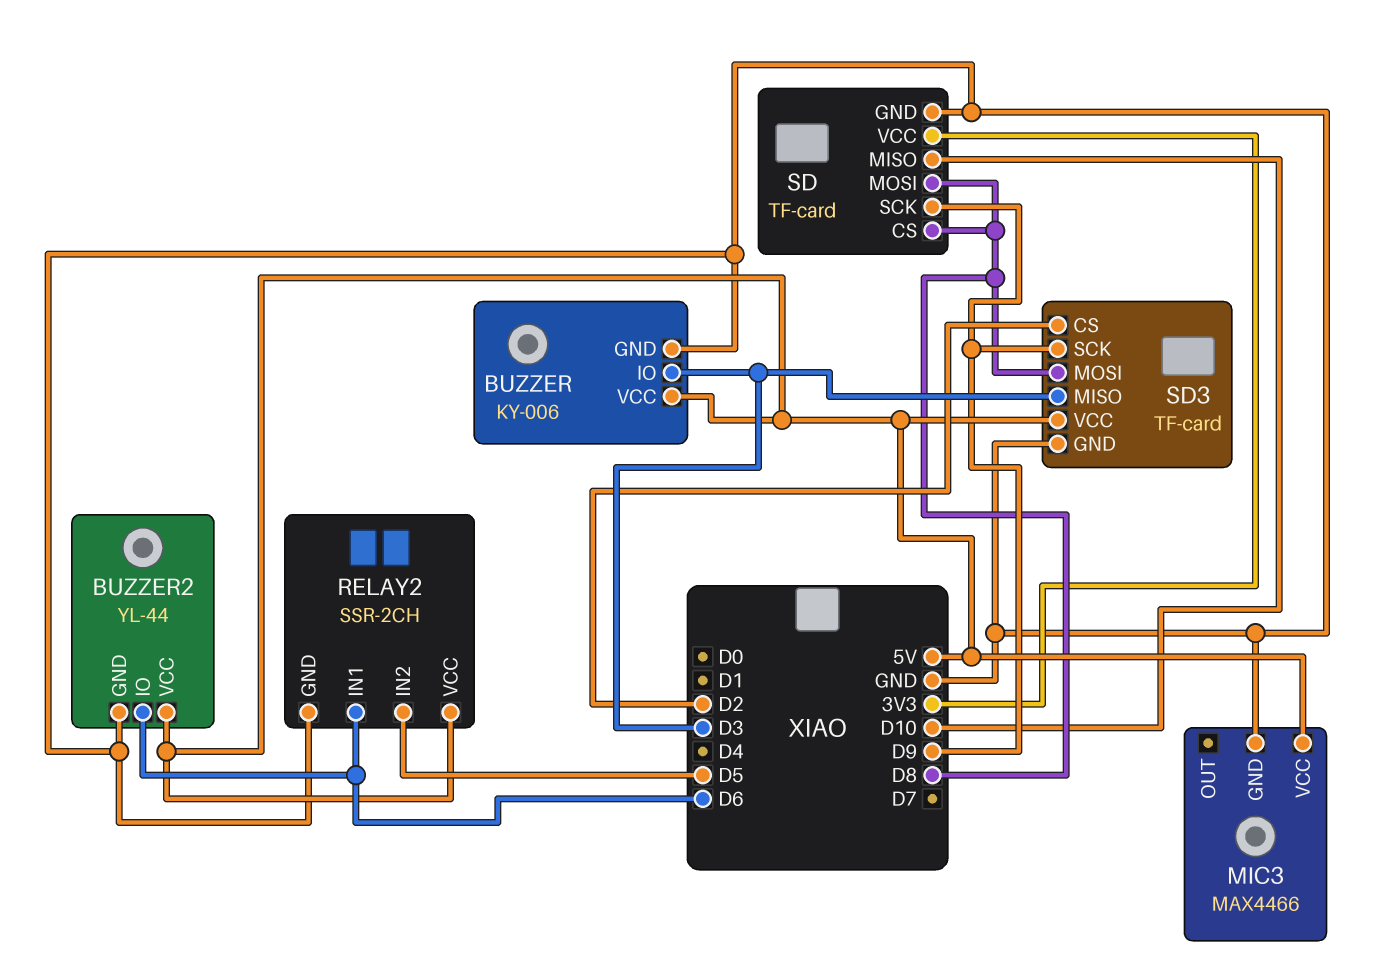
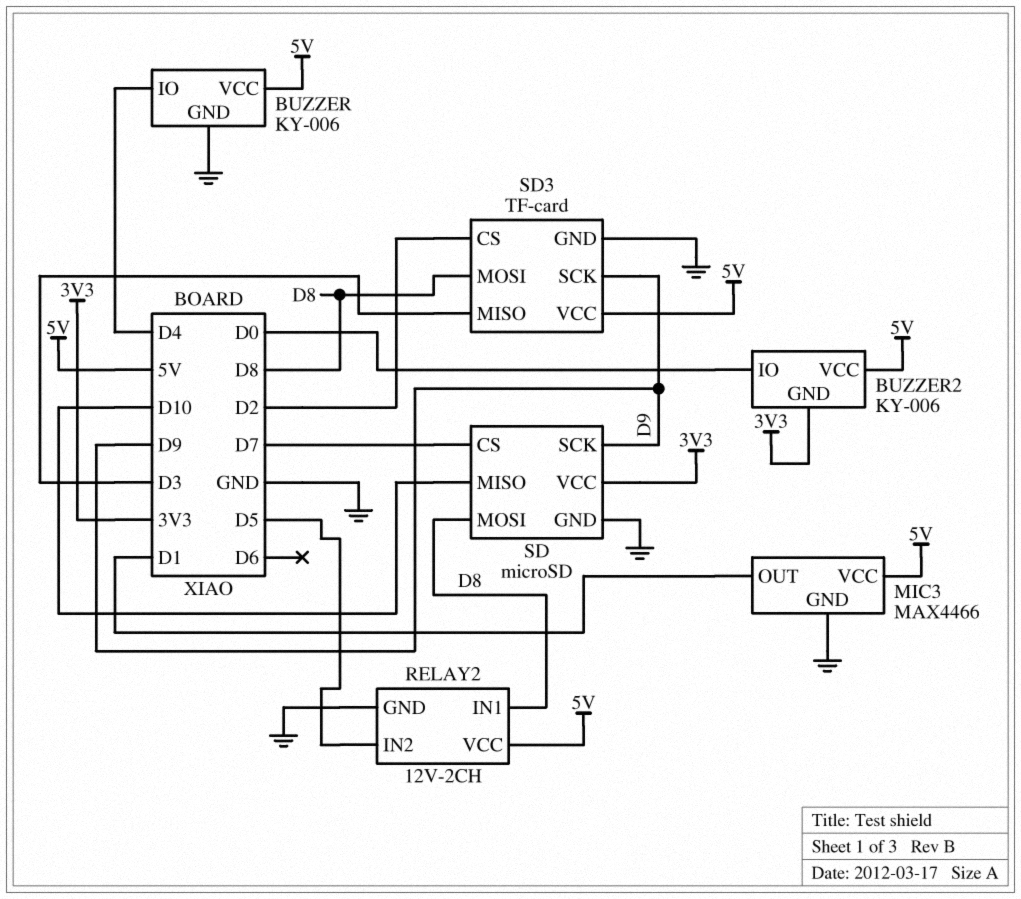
BUZZER pin IO: D3 -> D4
BUZZER2: YL-44 -> KY-006
BUZZER2 pin GND: GND -> 3V3
BUZZER2 pin IO: D6 -> D0
MIC3 pin OUT: none -> D1
RELAY2: SSR-2CH -> 12V-2CH
RELAY2 pin IN1: D6 -> D8
SD: TF-card -> microSD
SD pin CS: D8 -> D7

